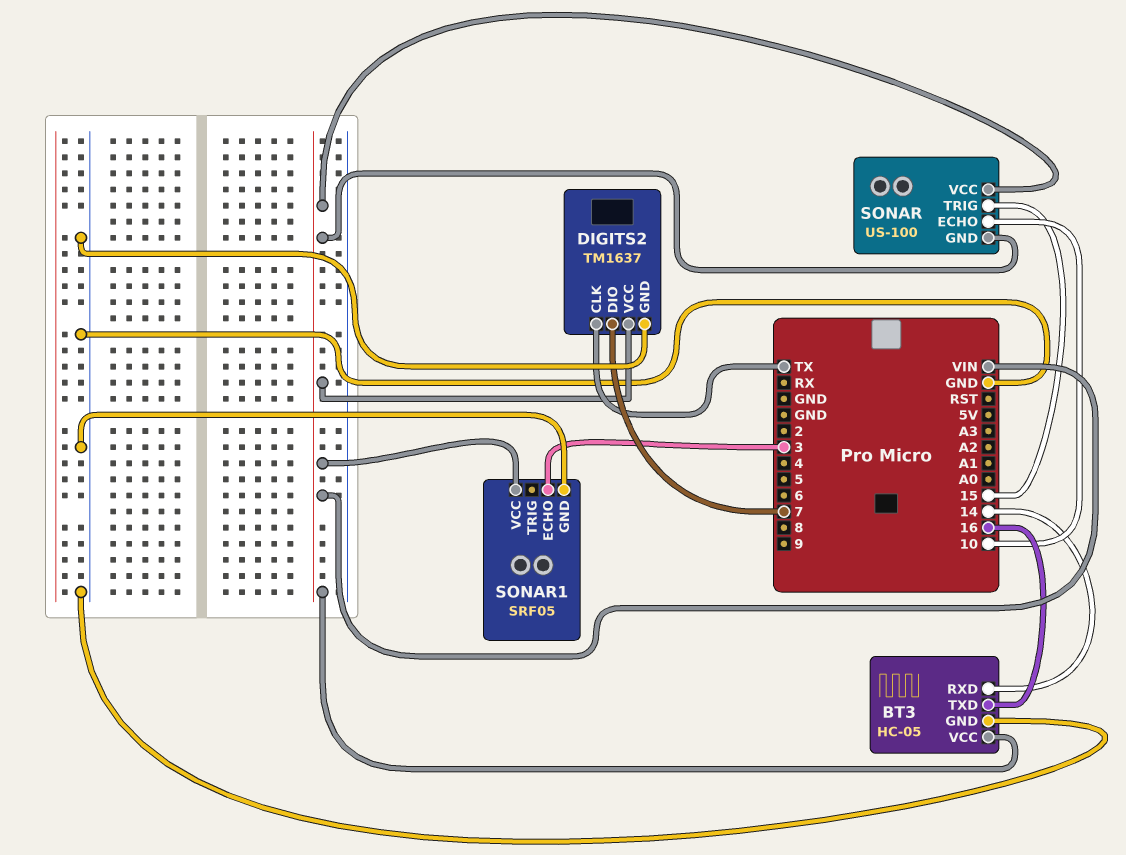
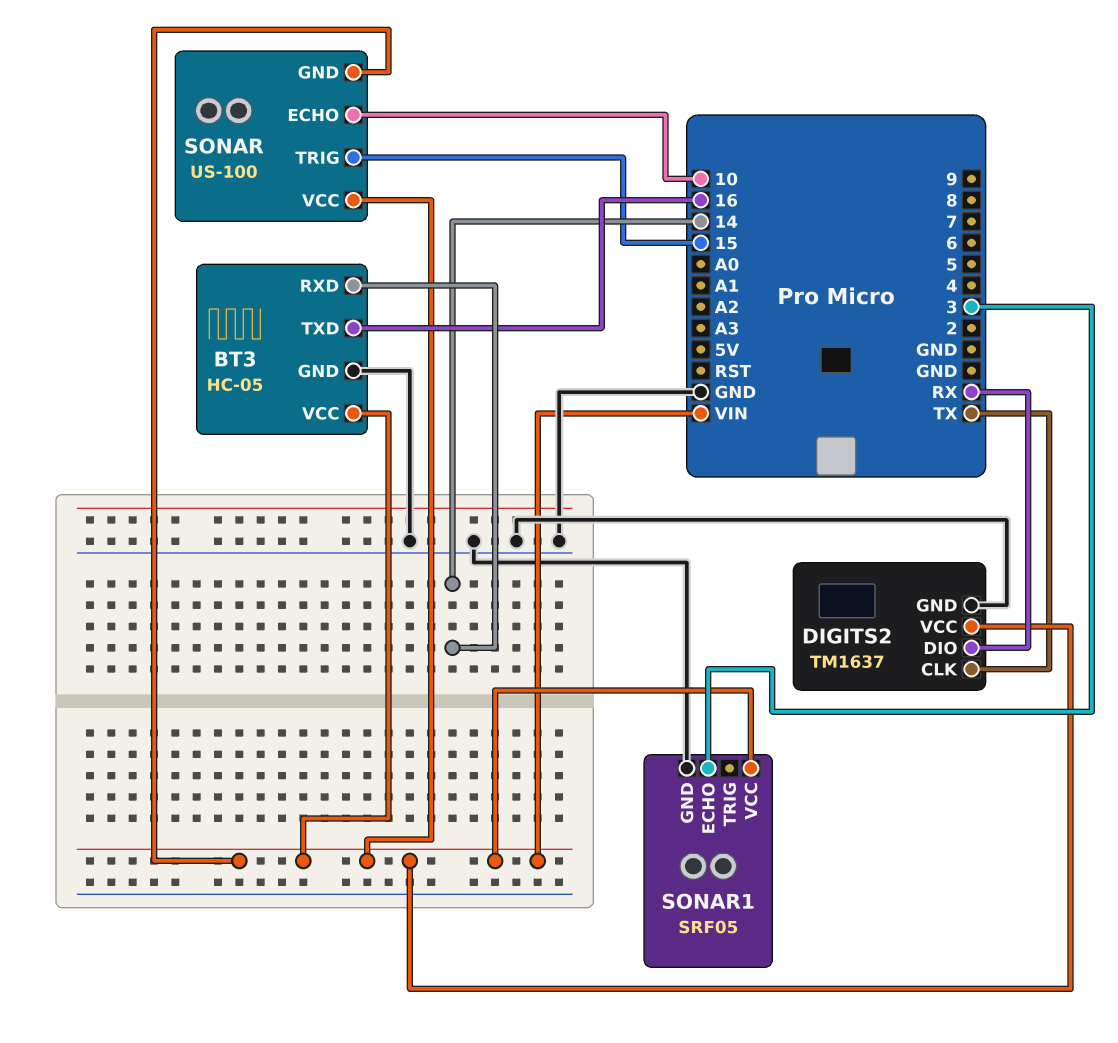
DIGITS2 pin DIO: 7 -> RX

